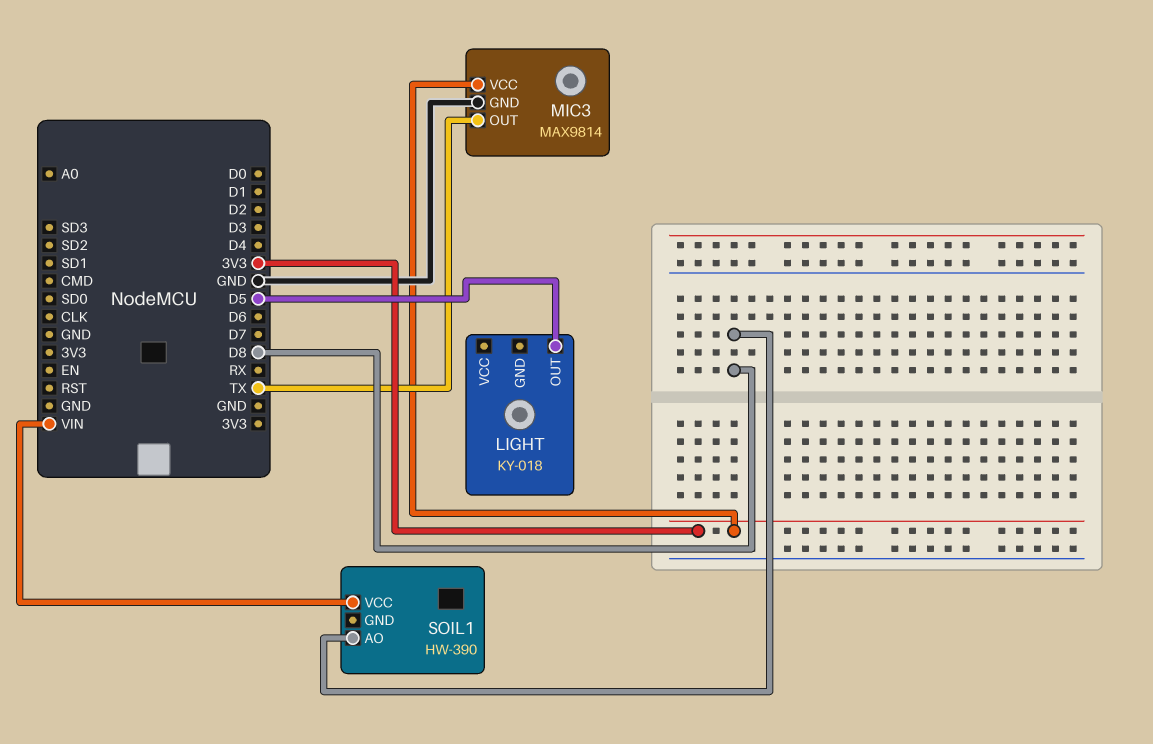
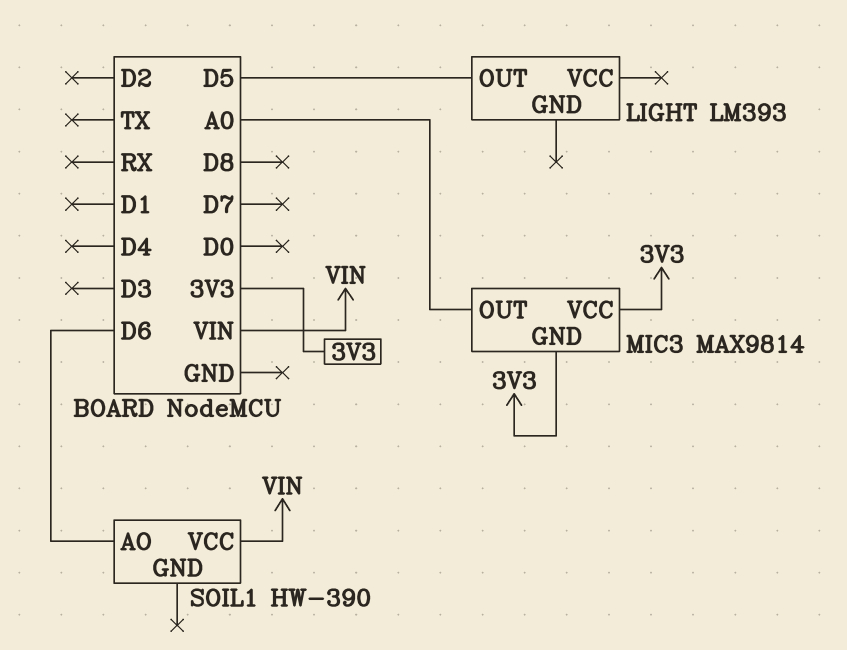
LIGHT: KY-018 -> LM393
MIC3 pin GND: GND -> 3V3
MIC3 pin OUT: TX -> A0
SOIL1 pin AO: D8 -> D6

